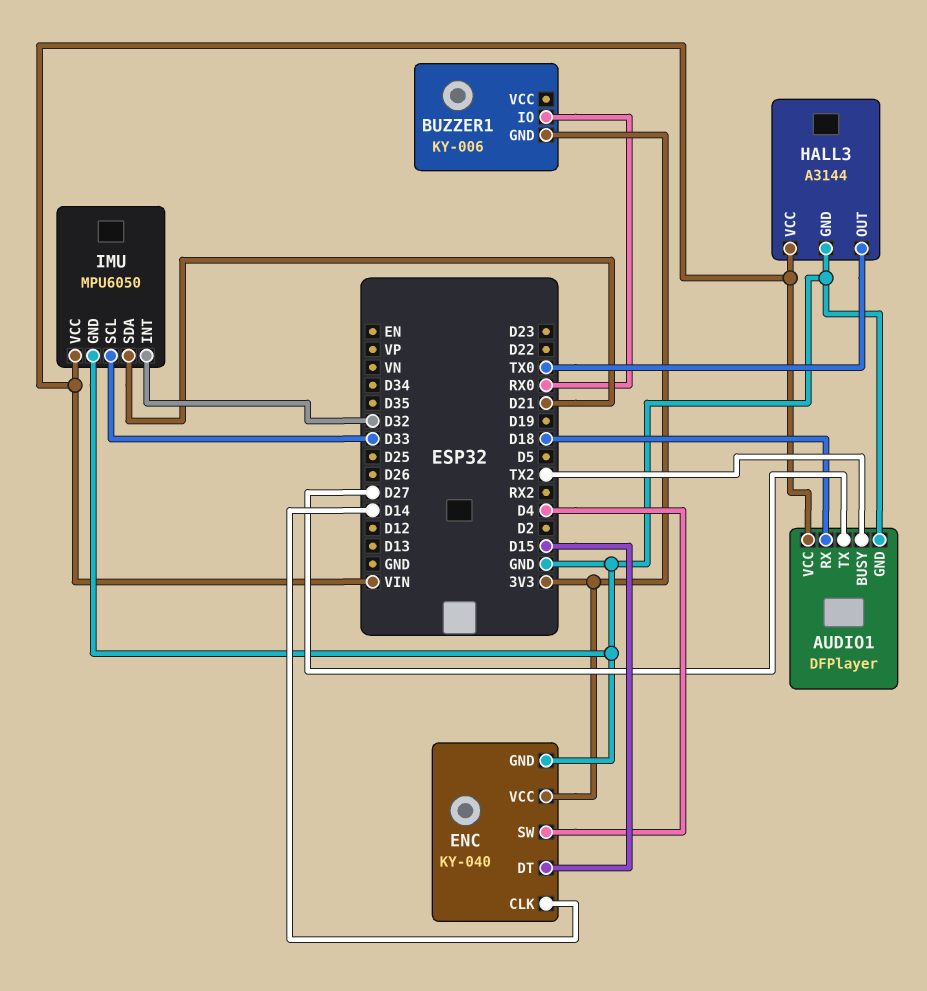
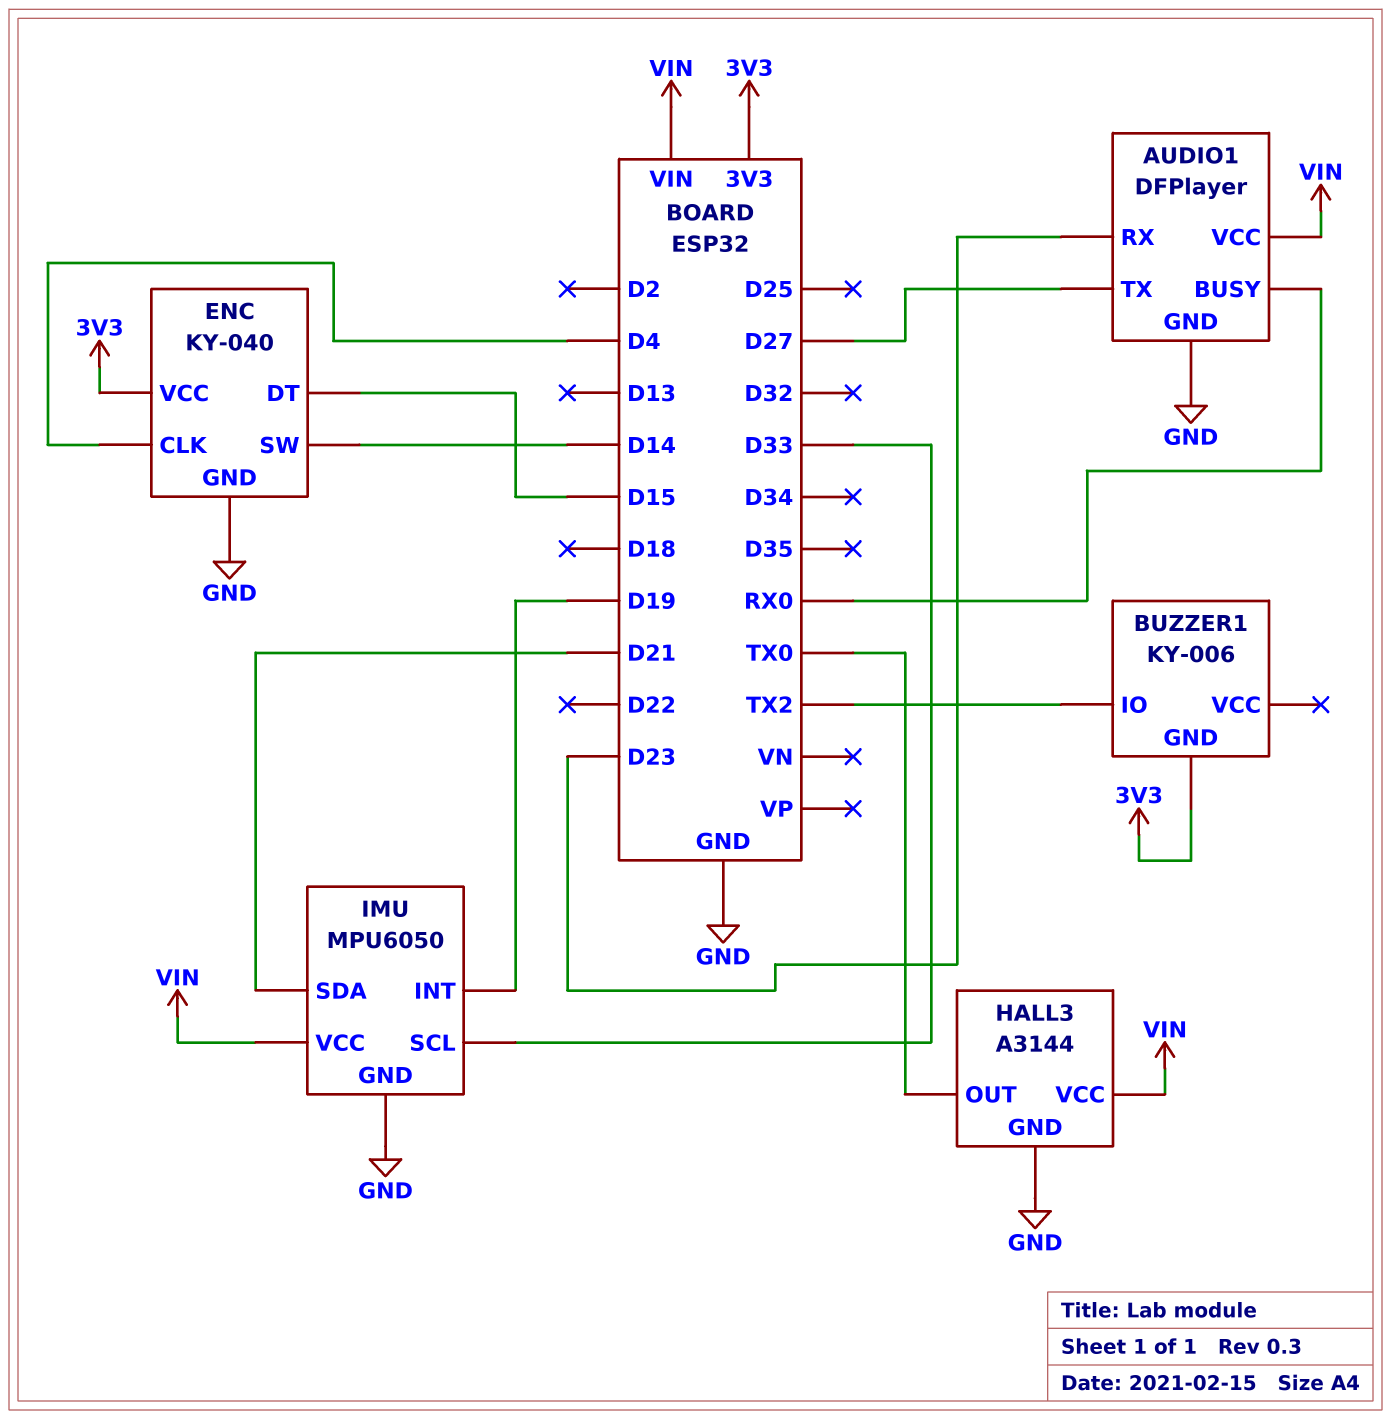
AUDIO1 pin BUSY: TX2 -> RX0
AUDIO1 pin RX: D18 -> D23
BUZZER1 pin IO: RX0 -> TX2
ENC pin CLK: D14 -> D4
ENC pin SW: D4 -> D14
IMU pin INT: D32 -> D19

